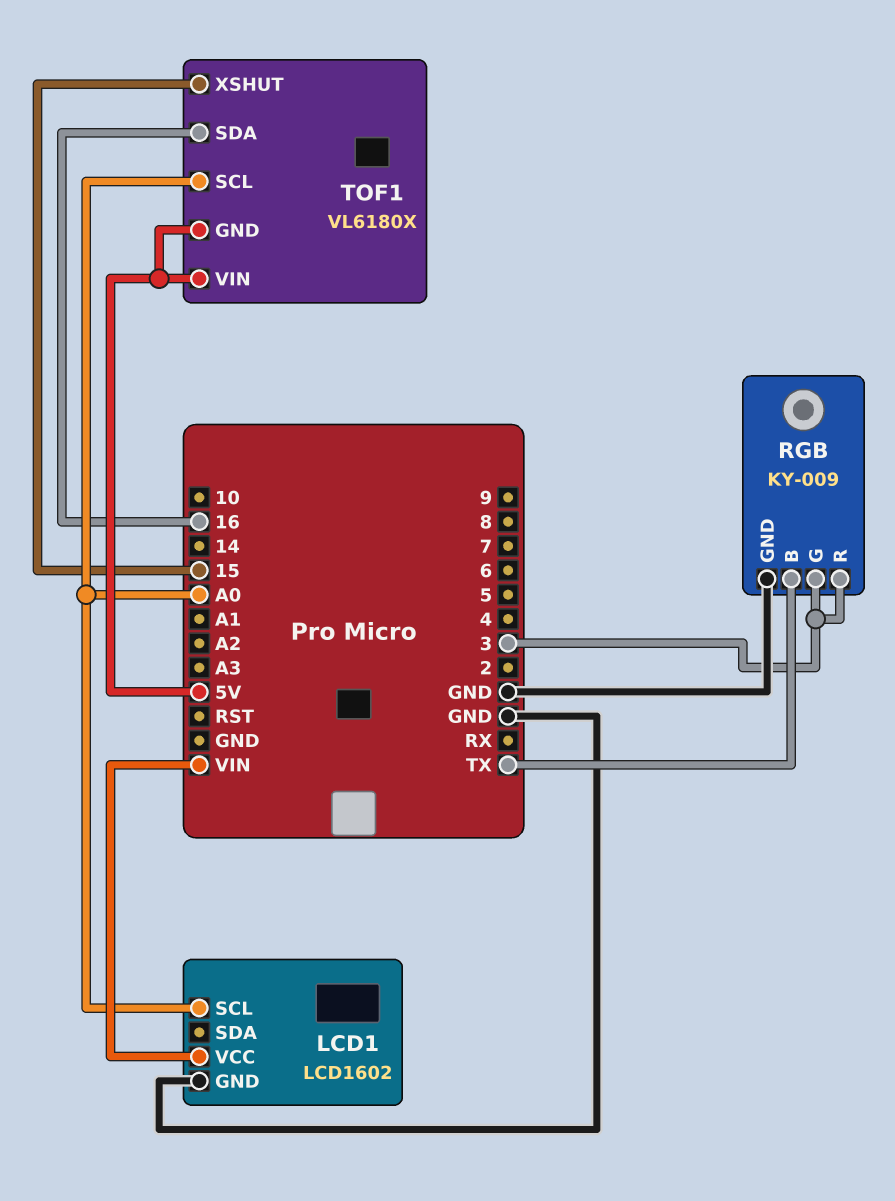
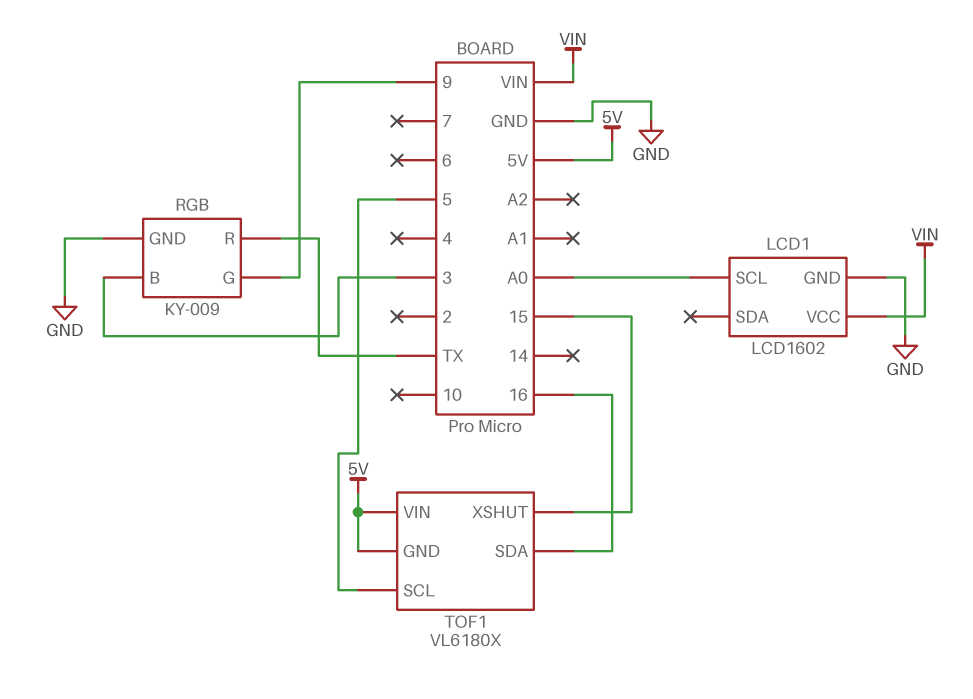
RGB pin B: TX -> 3
RGB pin G: 3 -> 9
RGB pin R: 3 -> TX
TOF1 pin SCL: A0 -> 5

